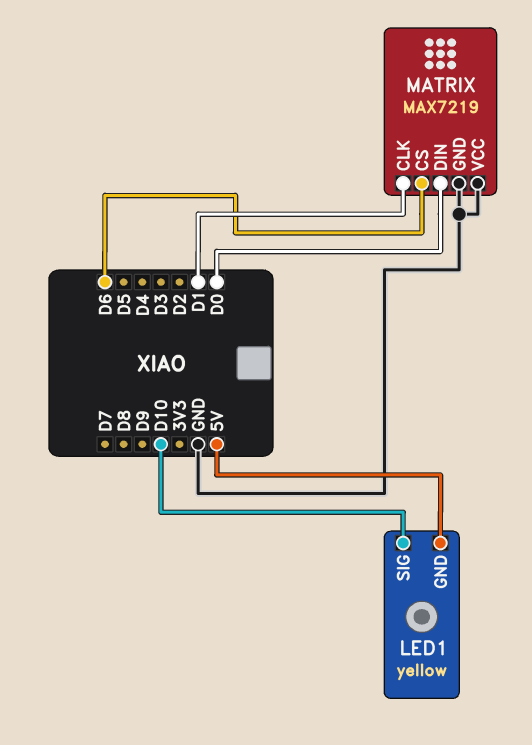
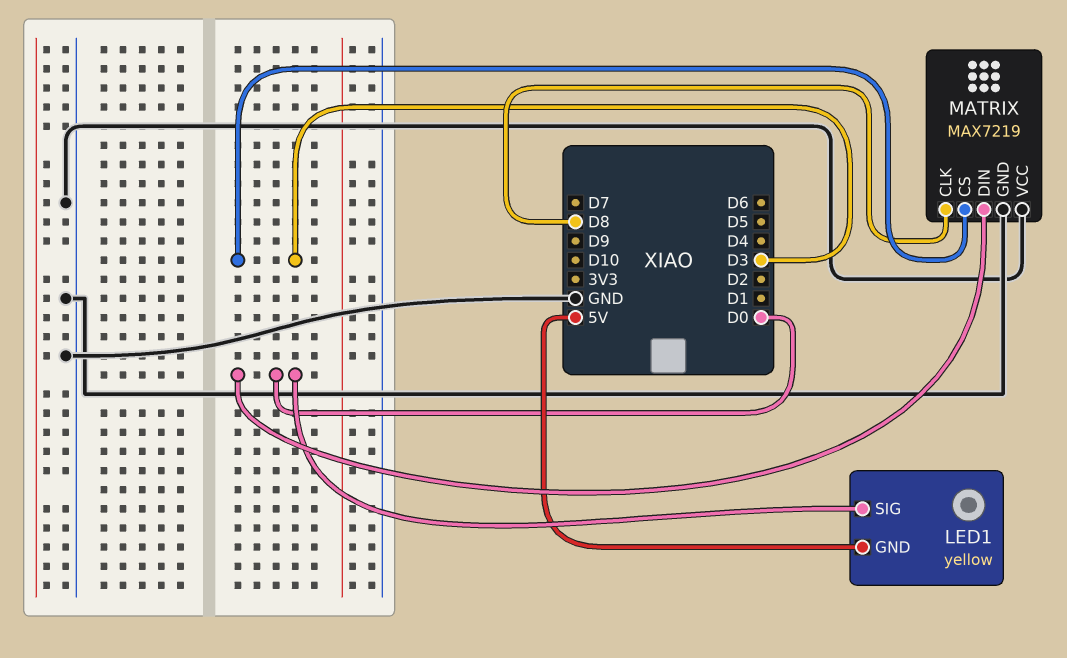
LED1 pin SIG: D10 -> D0
MATRIX pin CLK: D1 -> D8
MATRIX pin CS: D6 -> D3

